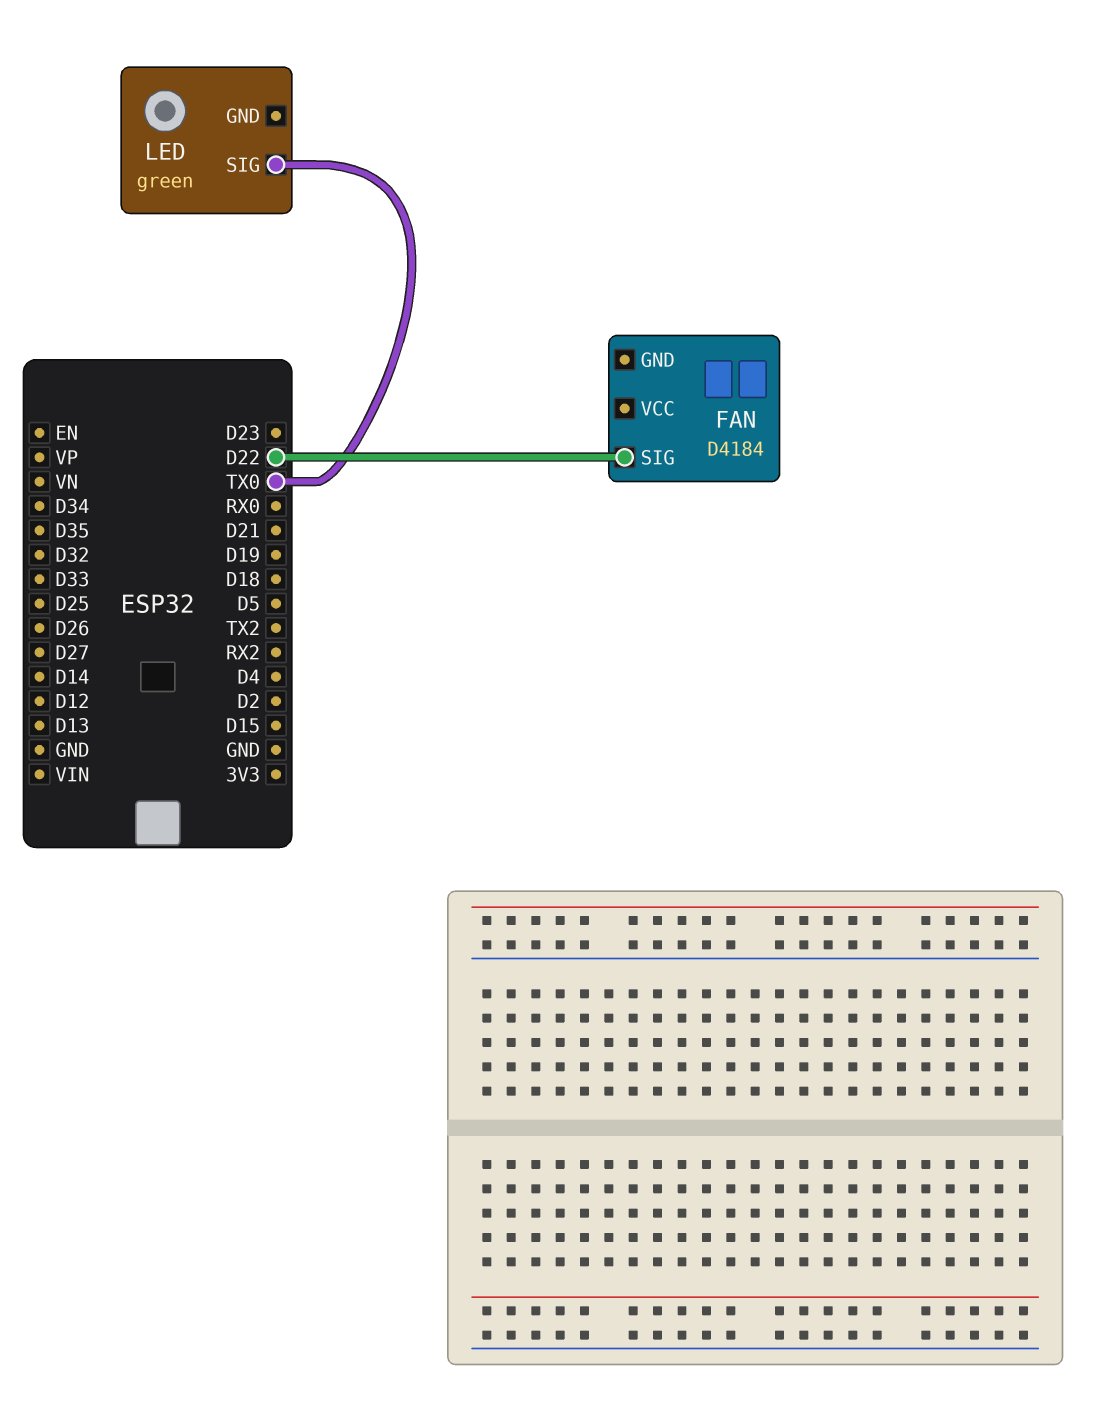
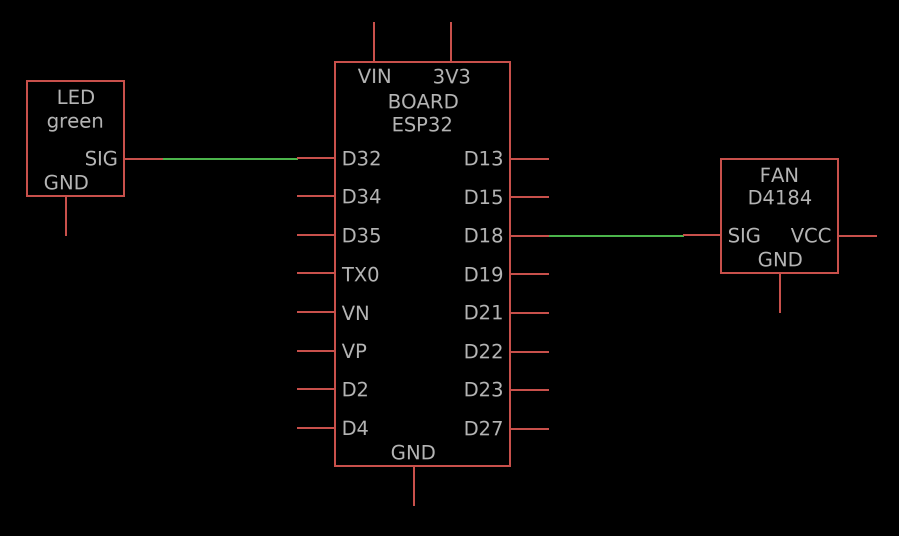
FAN pin SIG: D22 -> D18
LED pin SIG: TX0 -> D32

